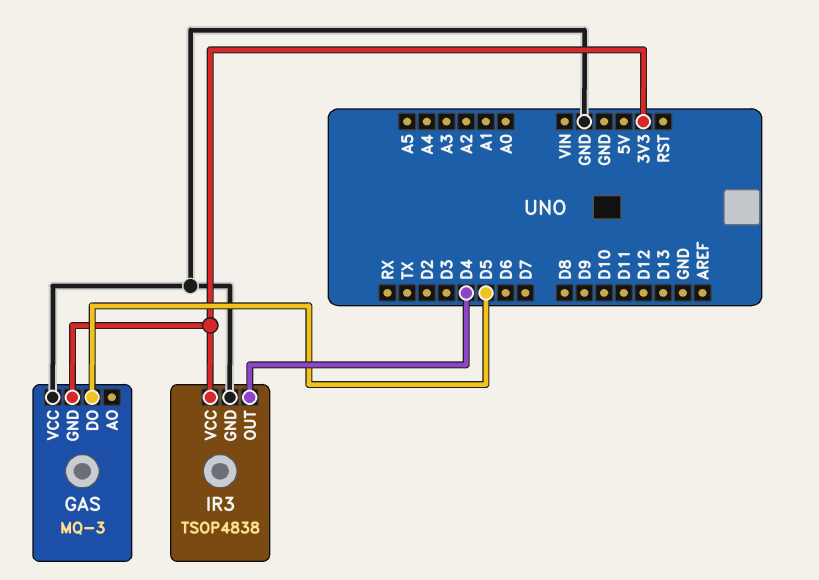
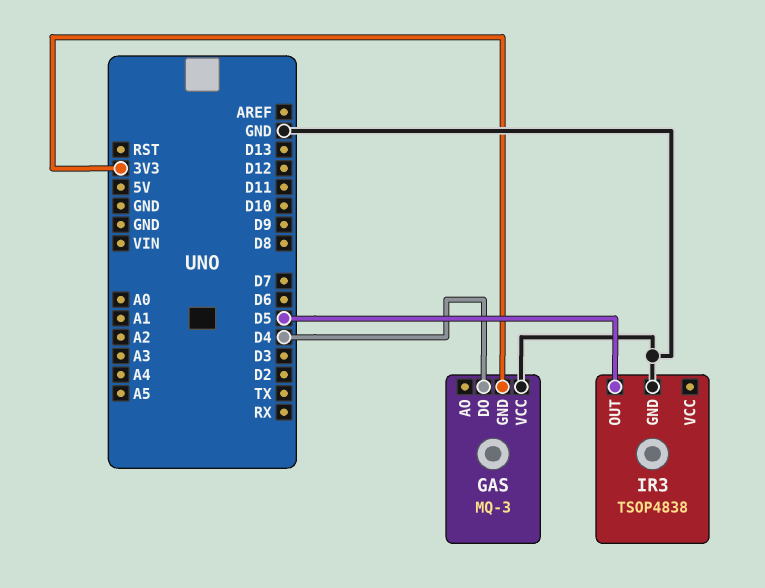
GAS pin DO: D5 -> D4
IR3 pin OUT: D4 -> D5
IR3 pin VCC: 3V3 -> none

